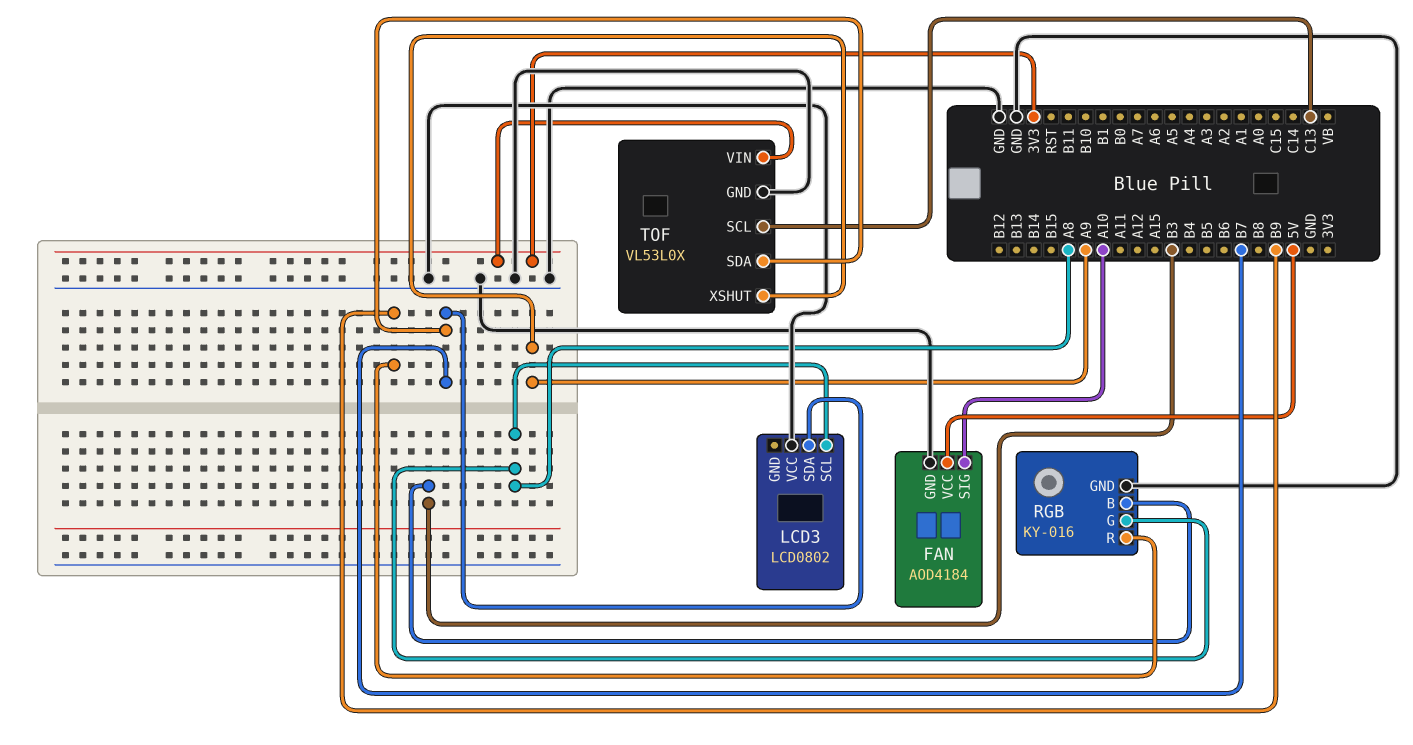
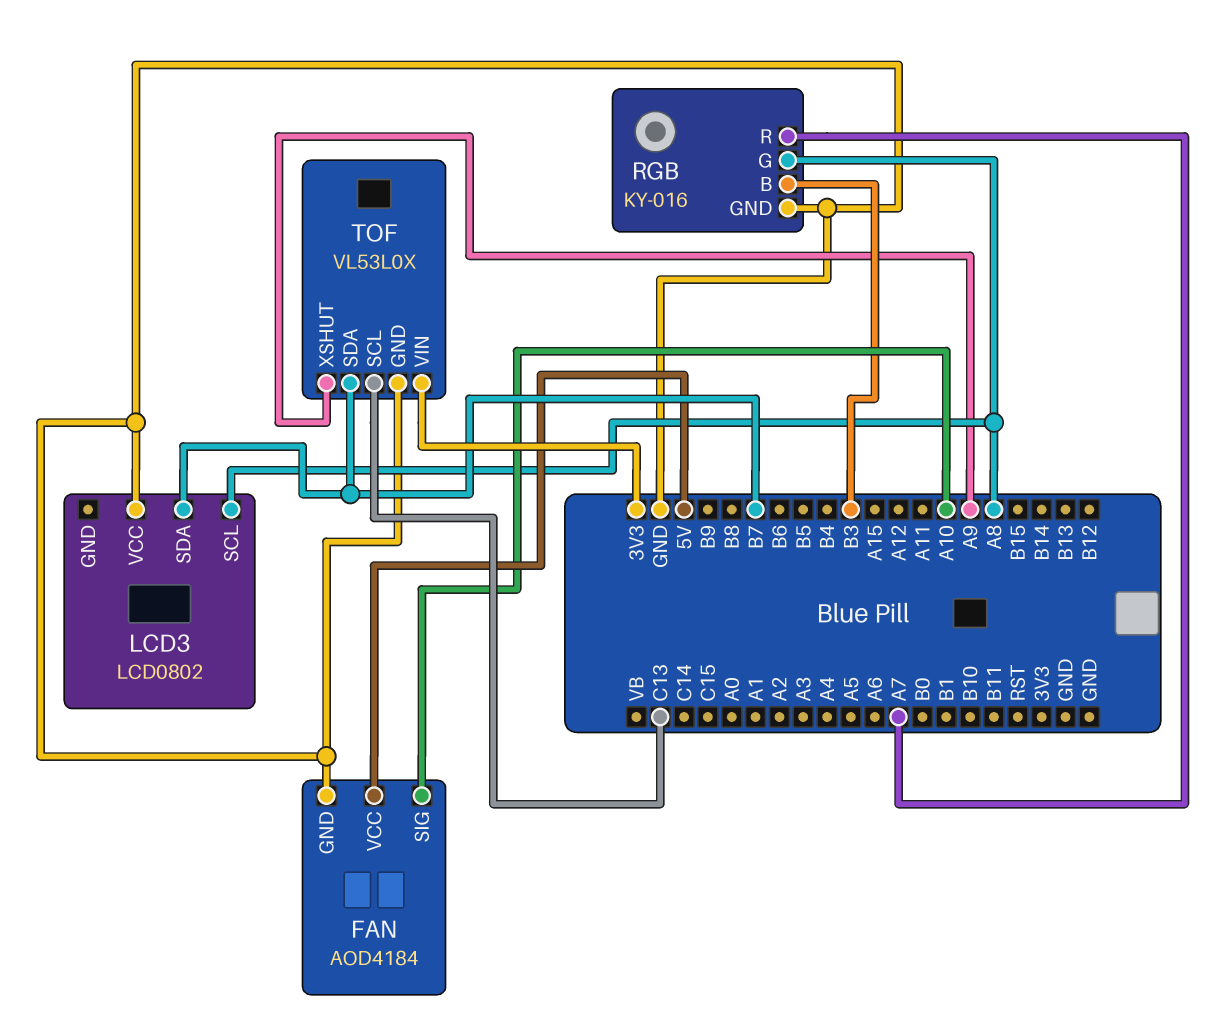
RGB pin R: B9 -> A7

